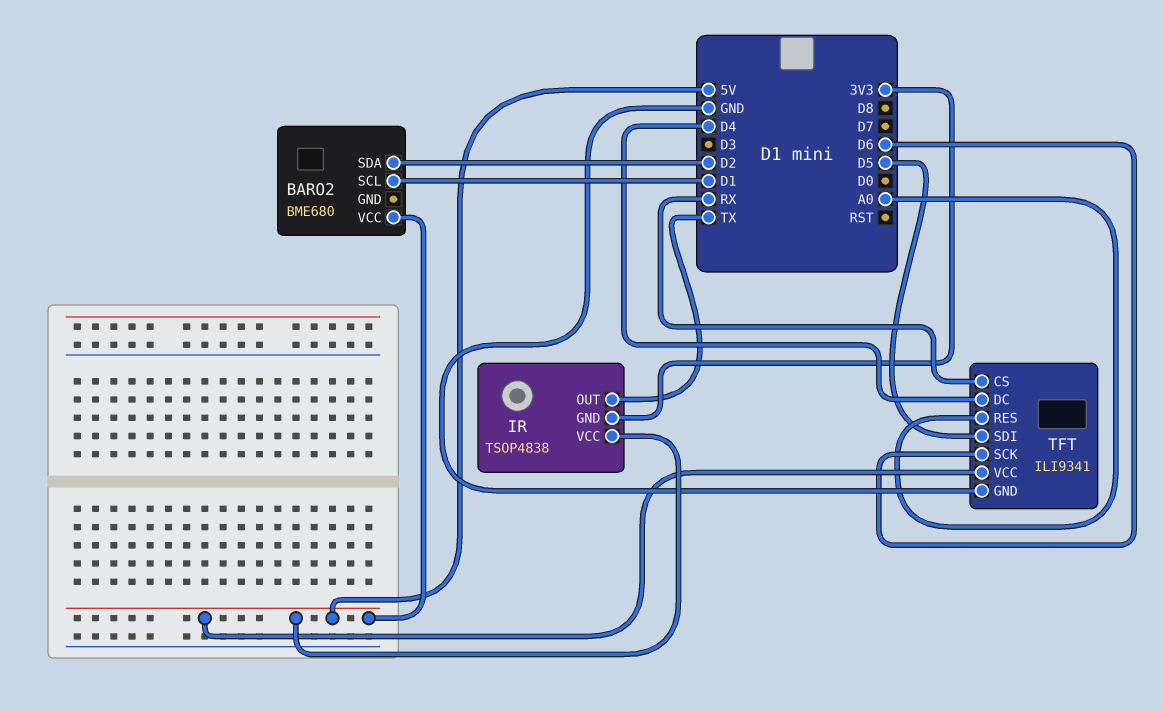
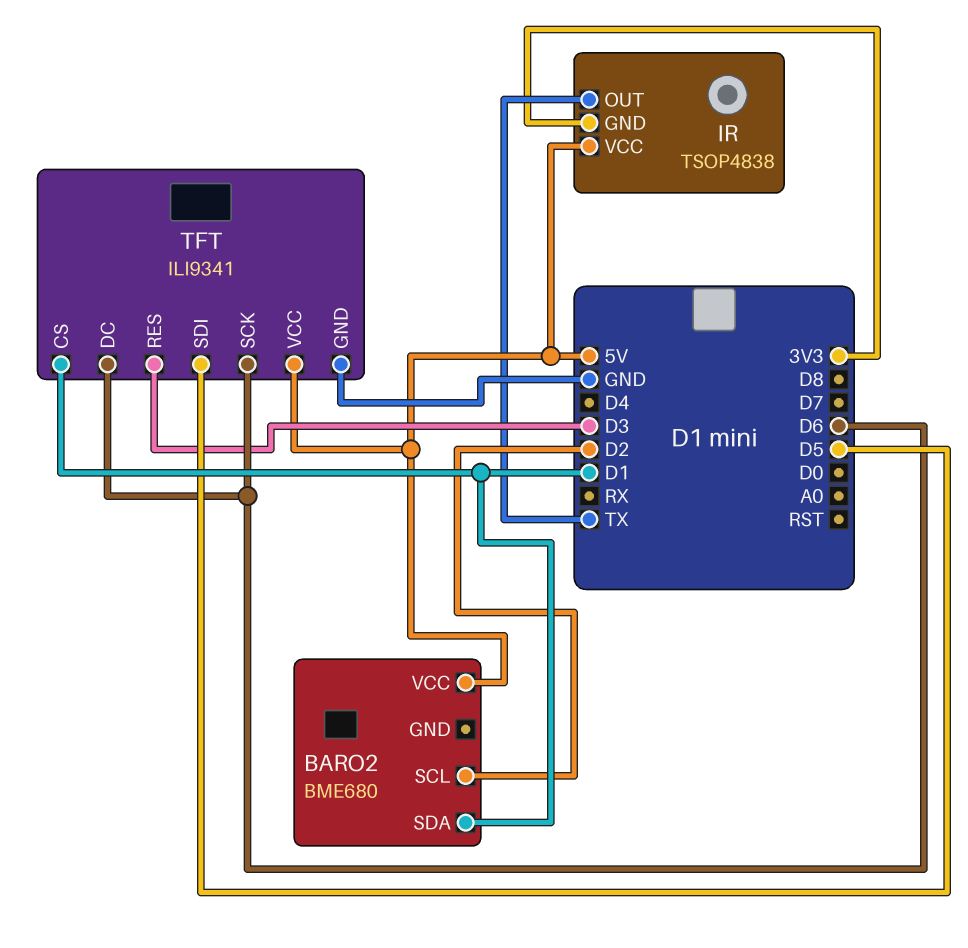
BARO2 pin SCL: D1 -> D2
BARO2 pin SDA: D2 -> D1
TFT pin CS: RX -> D1
TFT pin DC: D4 -> D6
TFT pin RES: A0 -> D3

